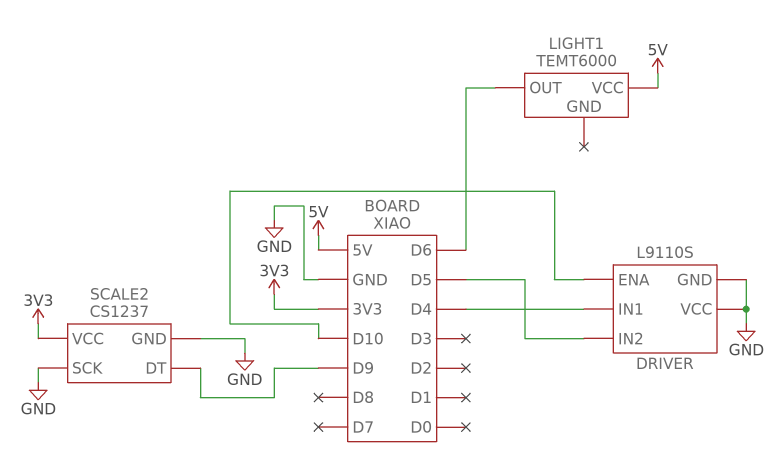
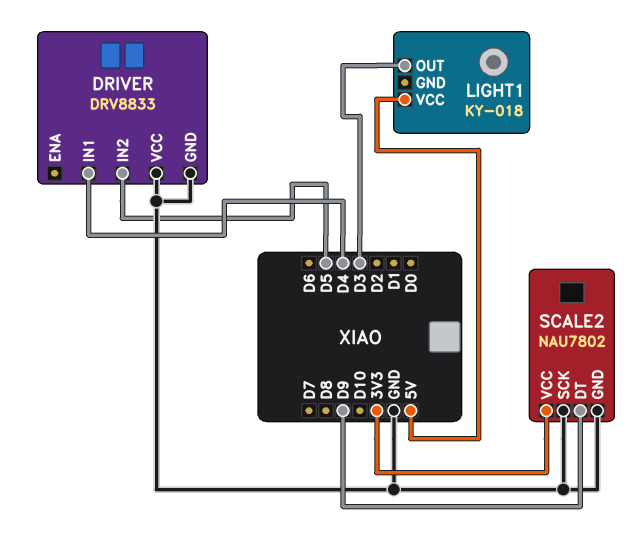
DRIVER: L9110S -> DRV8833
DRIVER pin ENA: D10 -> none
LIGHT1: TEMT6000 -> KY-018
LIGHT1 pin OUT: D6 -> D3
SCALE2: CS1237 -> NAU7802

